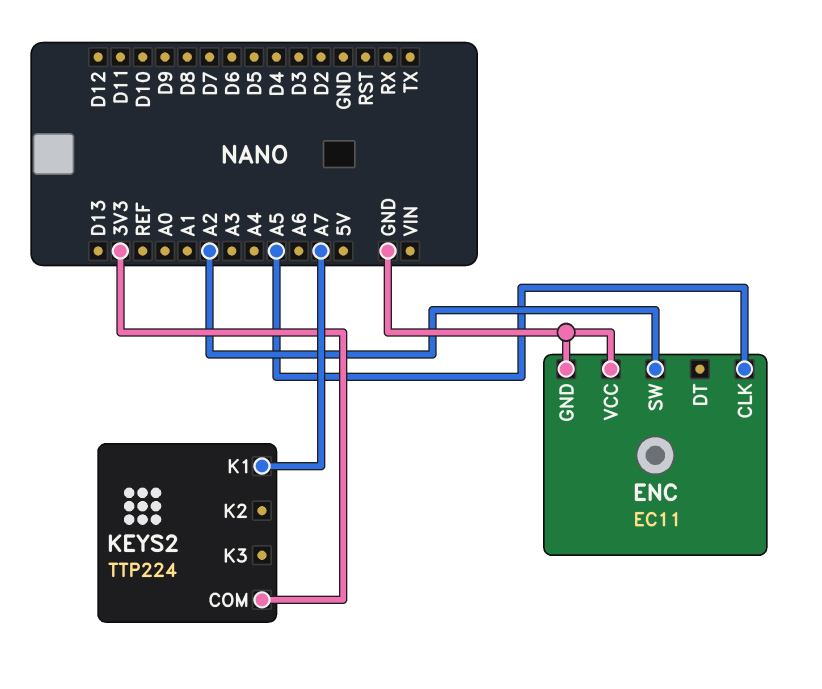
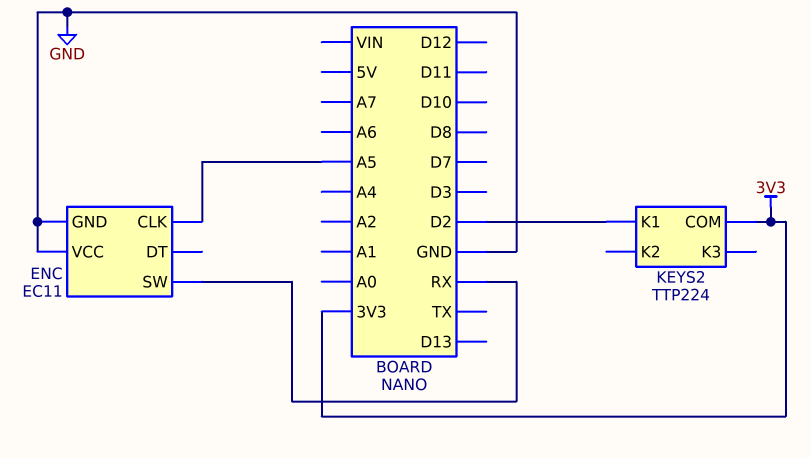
ENC pin SW: A2 -> RX
KEYS2 pin K1: A7 -> D2

